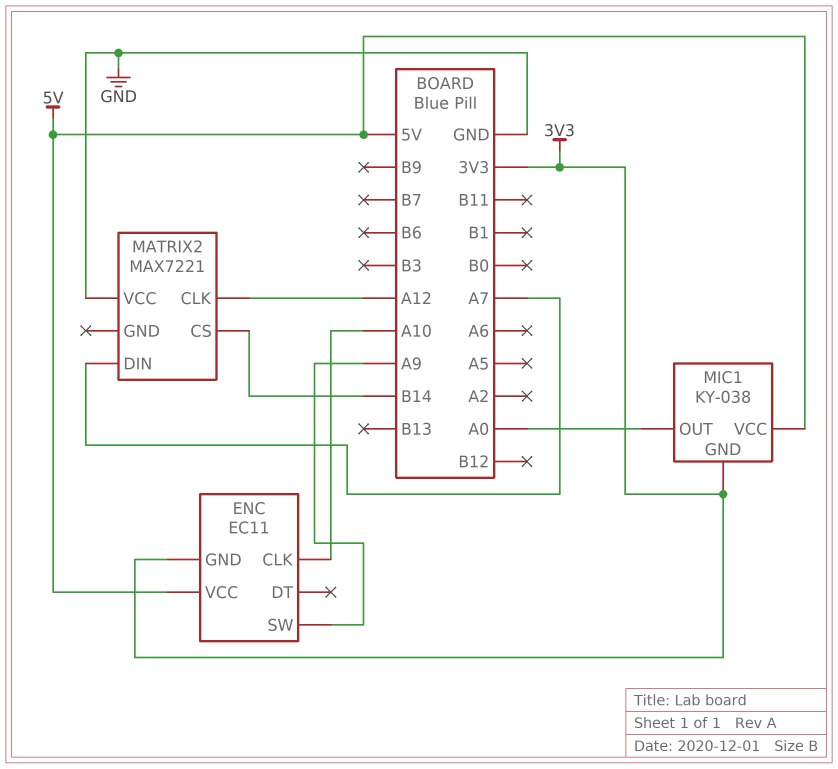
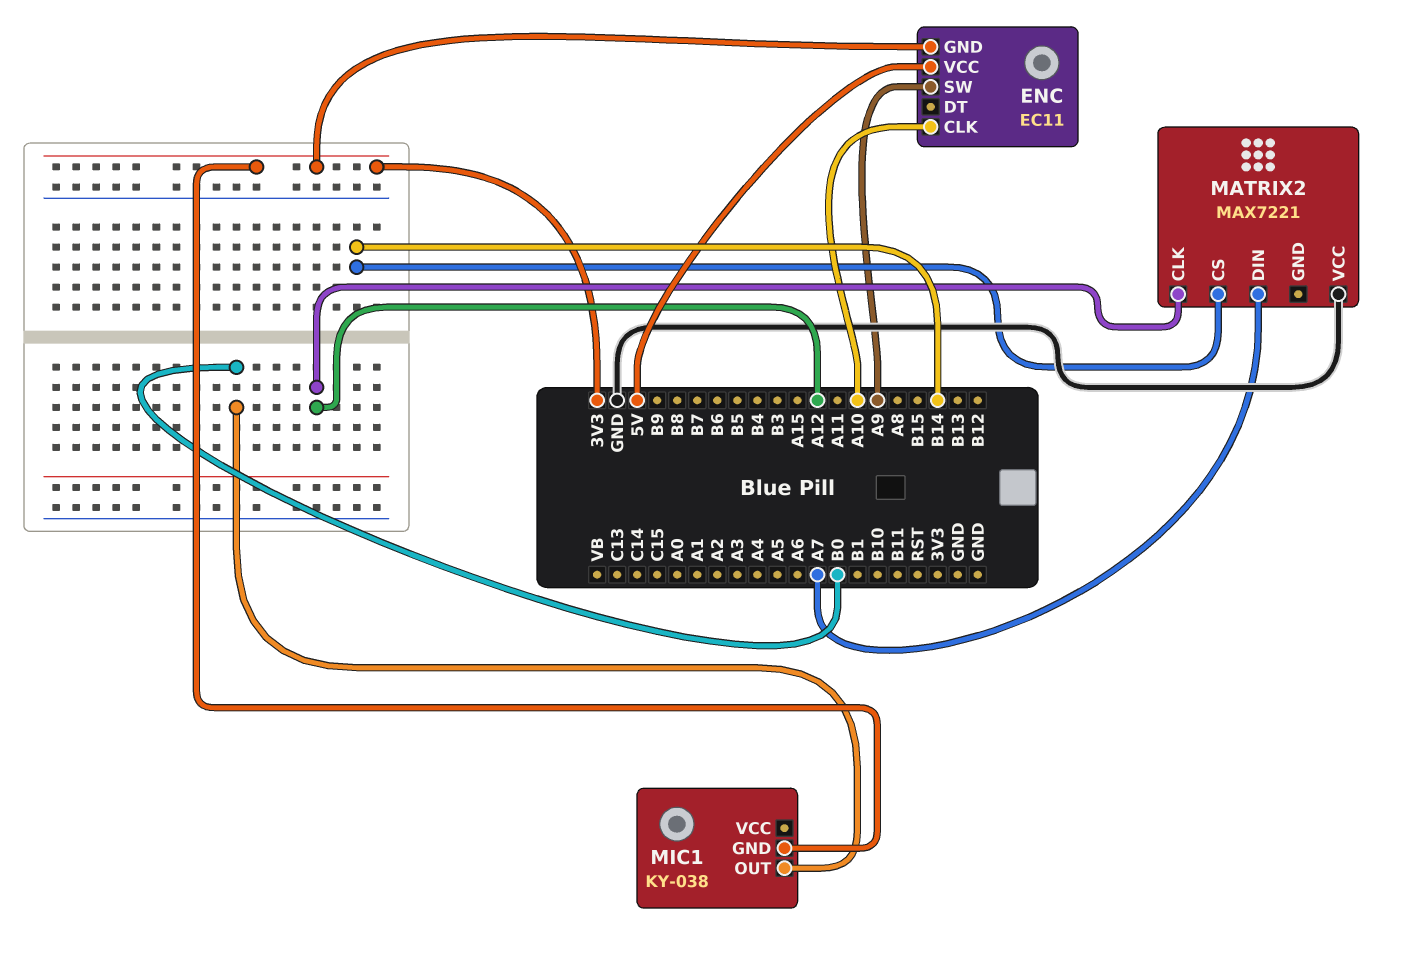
MIC1 pin OUT: A0 -> B0
MIC1 pin VCC: 5V -> none

